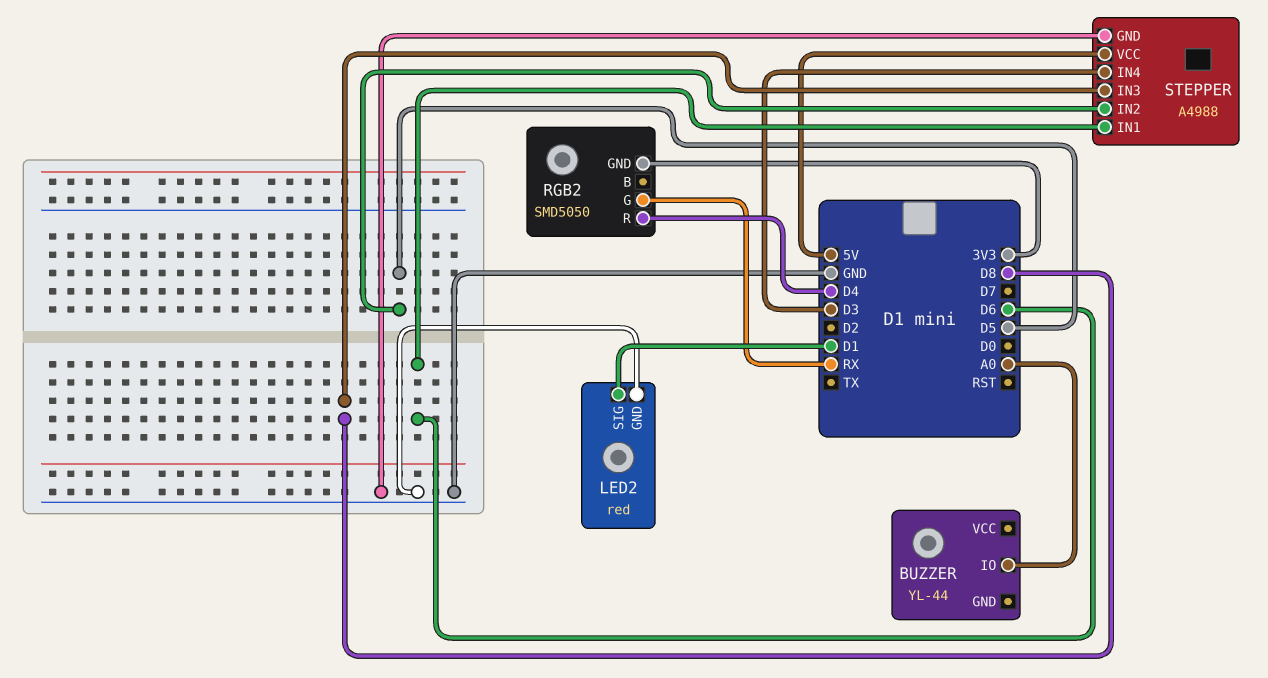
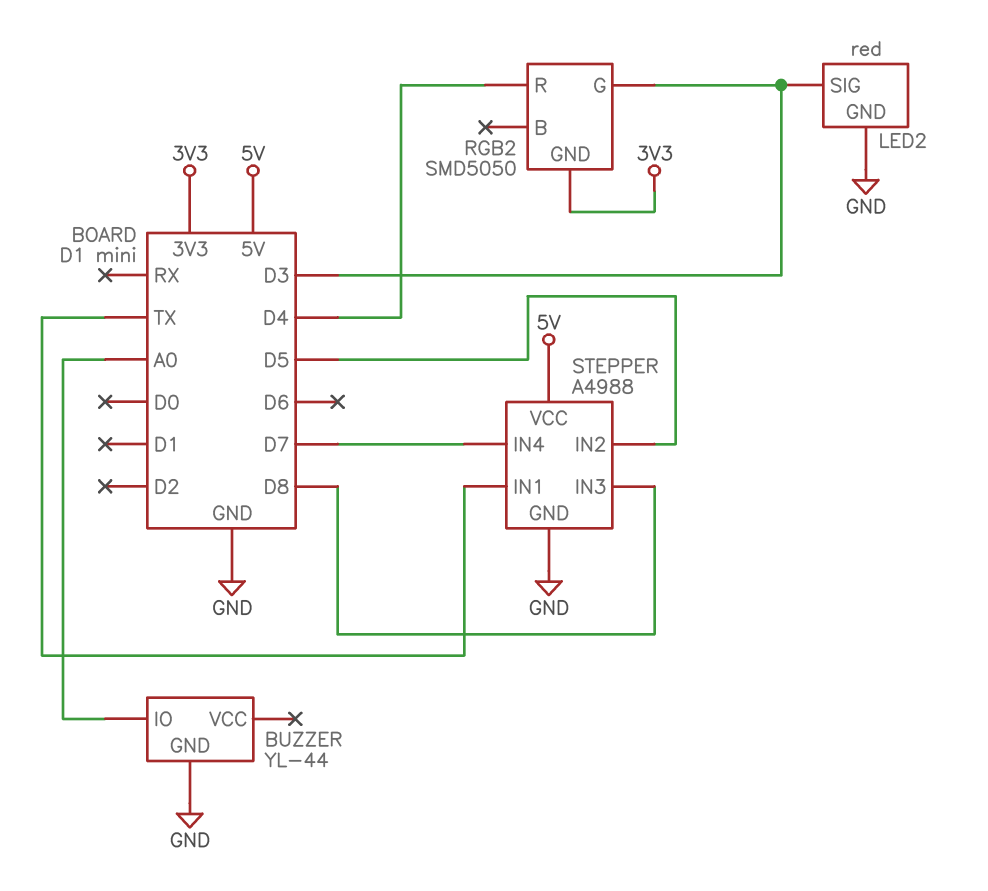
BUZZER pin GND: none -> GND
LED2 pin SIG: D1 -> D3
RGB2 pin G: RX -> D3
STEPPER pin IN1: D6 -> TX
STEPPER pin IN4: D3 -> D7

